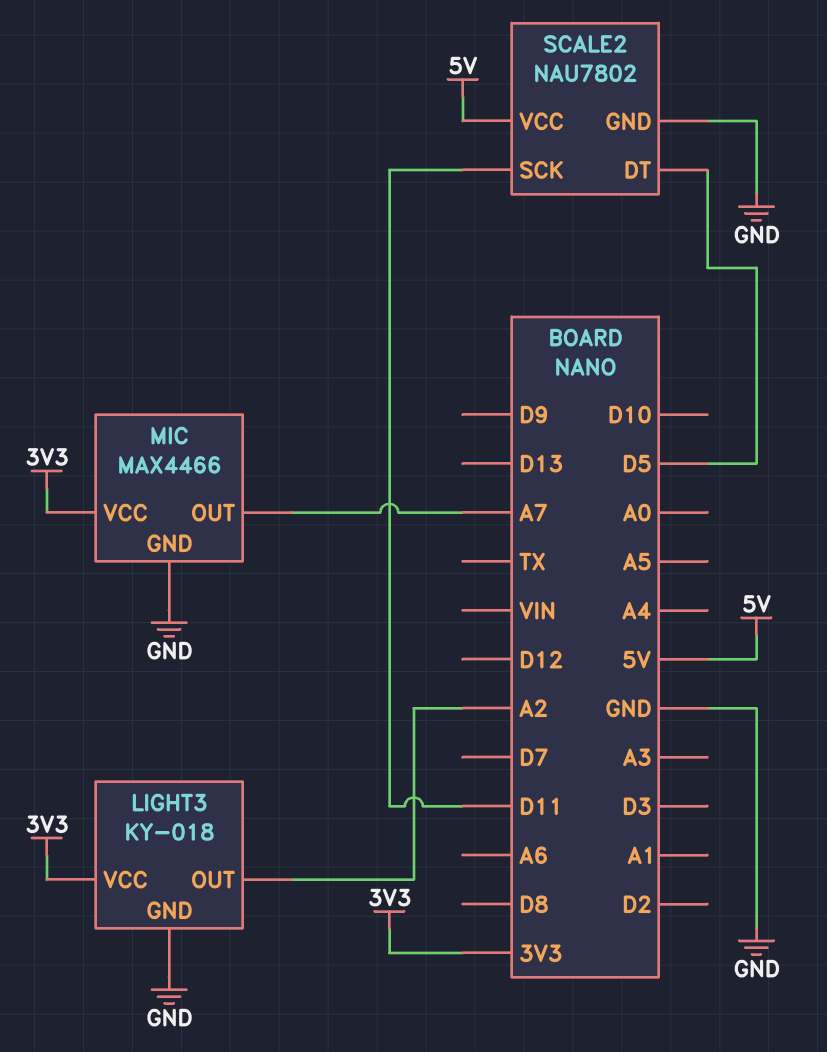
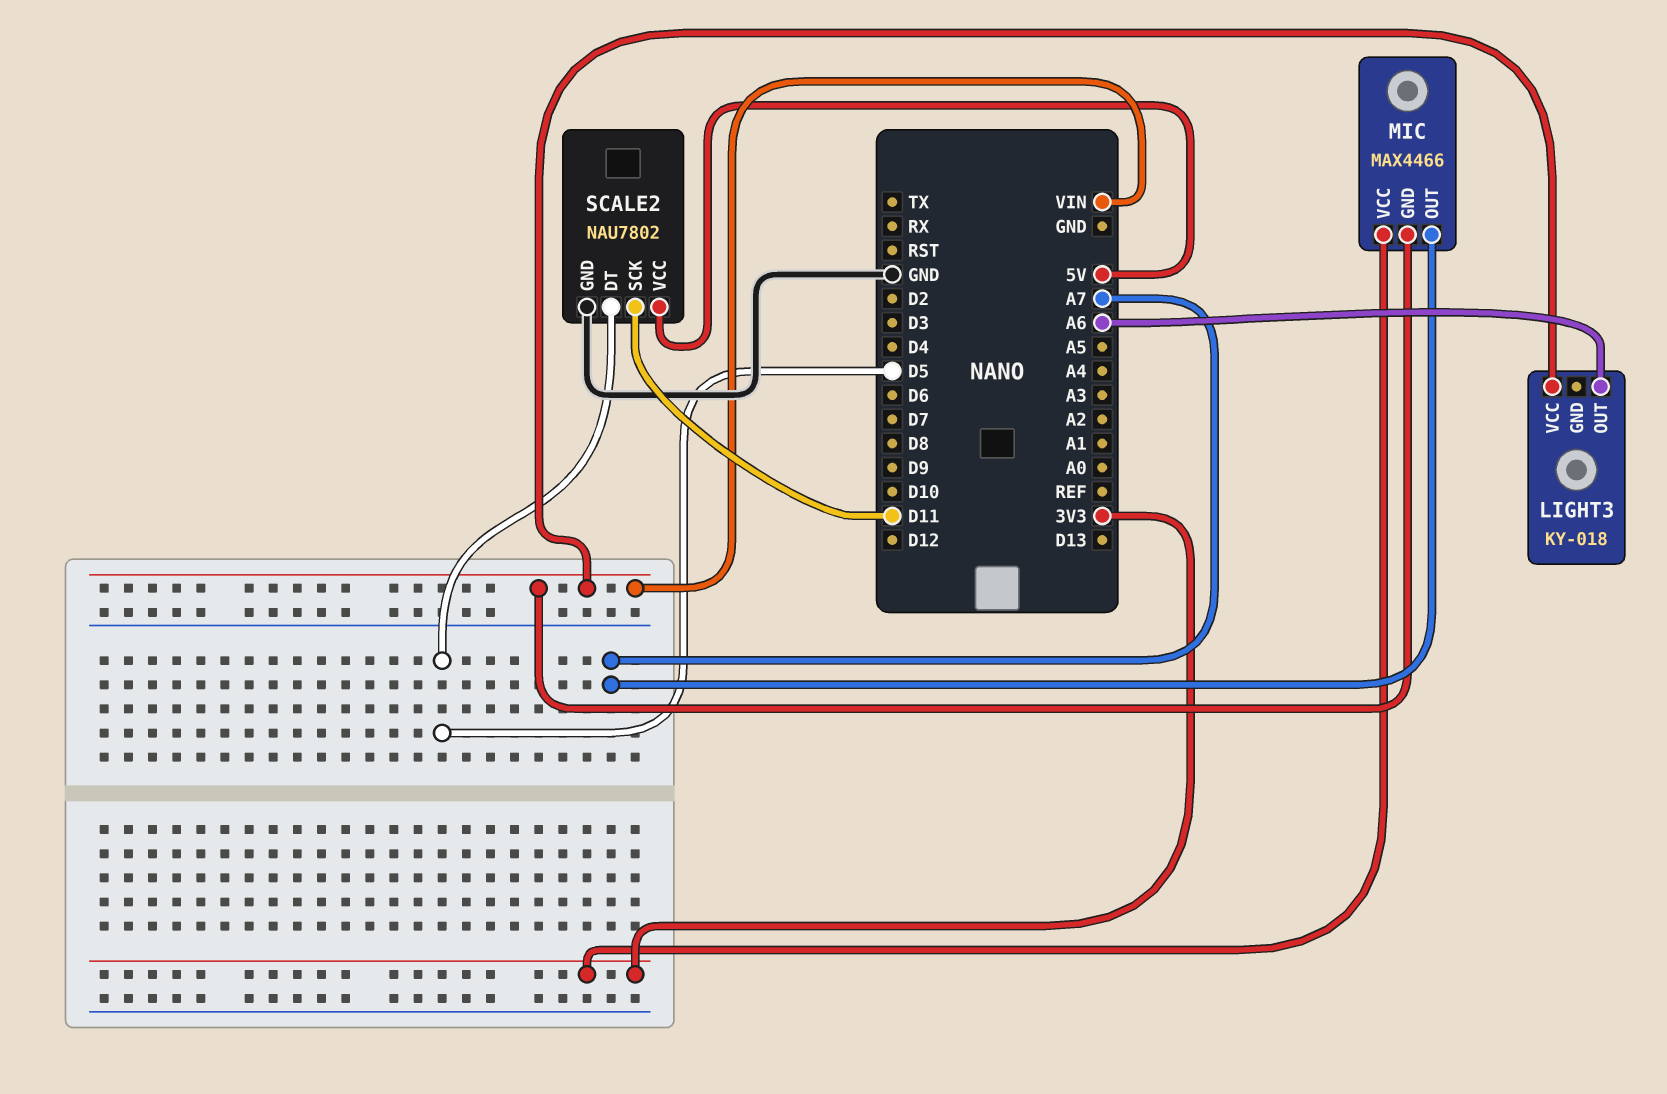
LIGHT3 pin GND: GND -> none
LIGHT3 pin OUT: A2 -> A6
LIGHT3 pin VCC: 3V3 -> VIN
MIC pin GND: GND -> VIN

